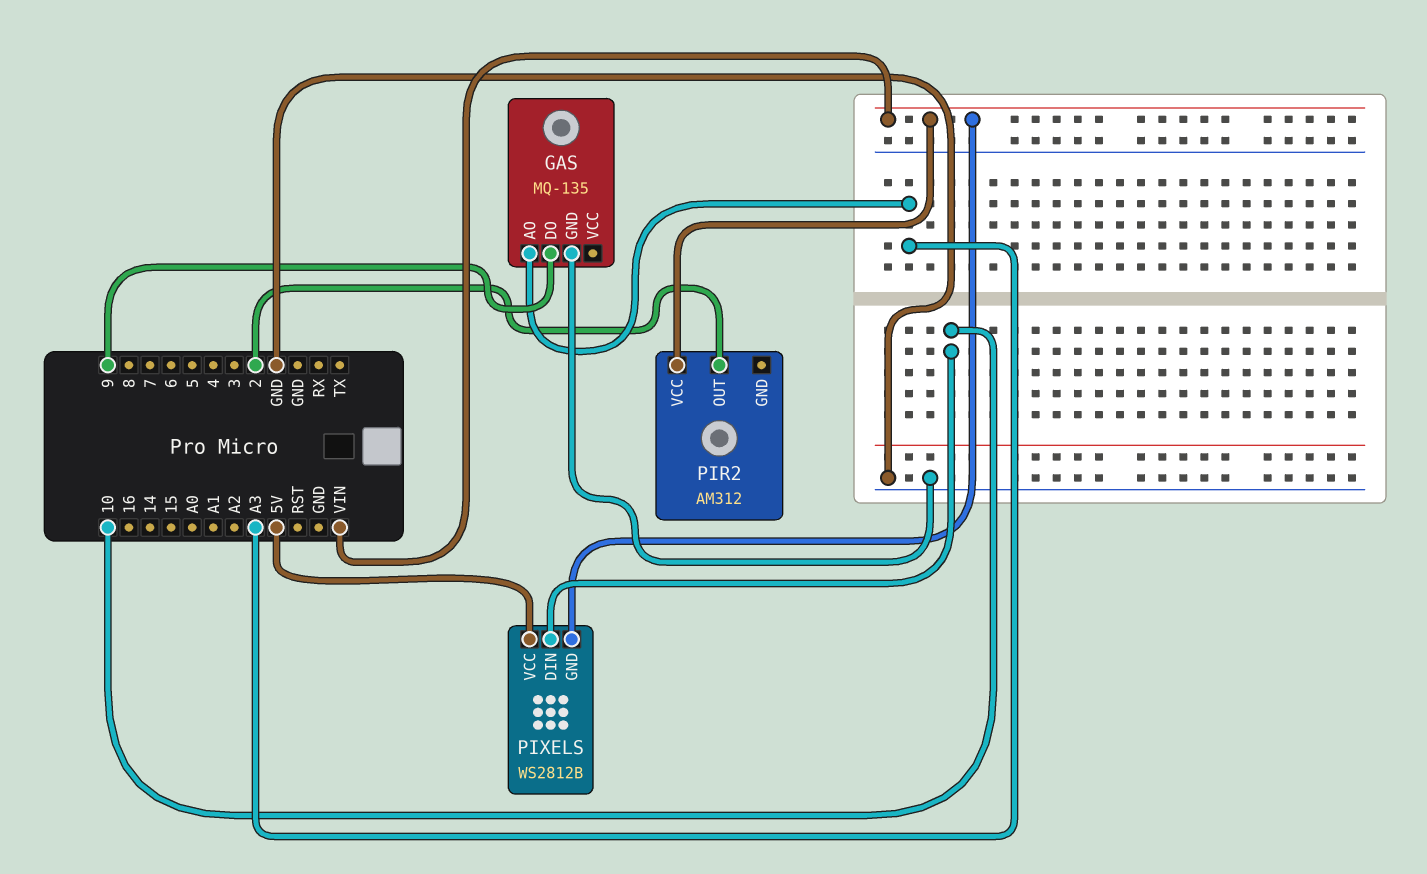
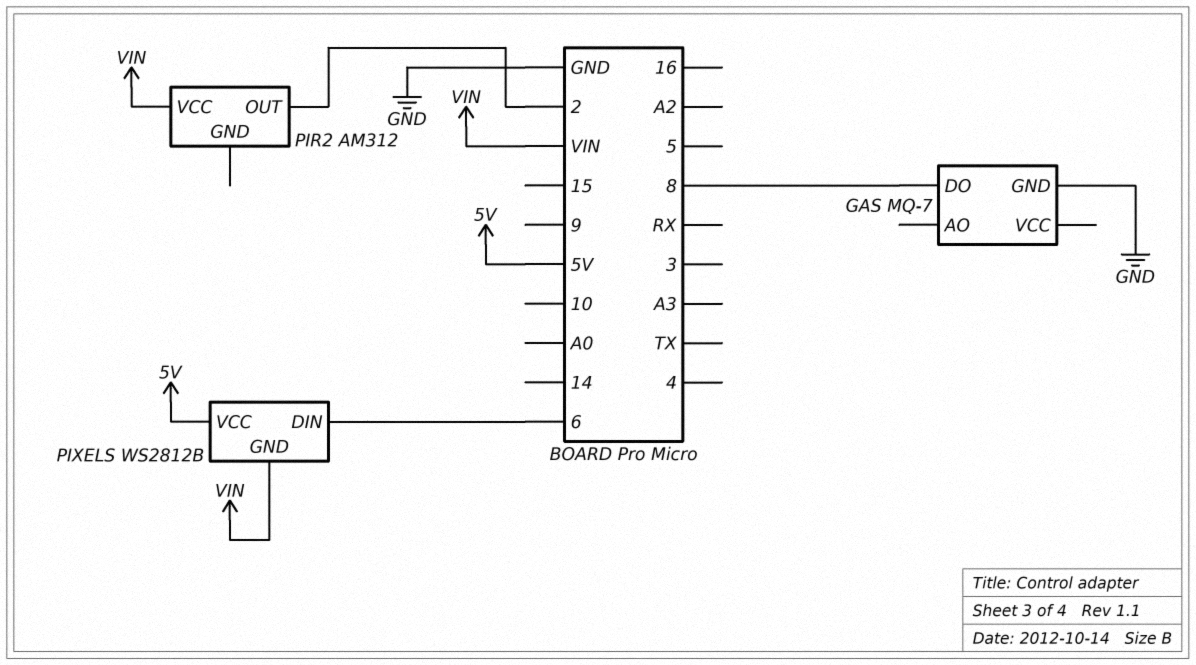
GAS: MQ-135 -> MQ-7
GAS pin AO: A3 -> none
GAS pin DO: 9 -> 8
PIXELS pin DIN: 10 -> 6

